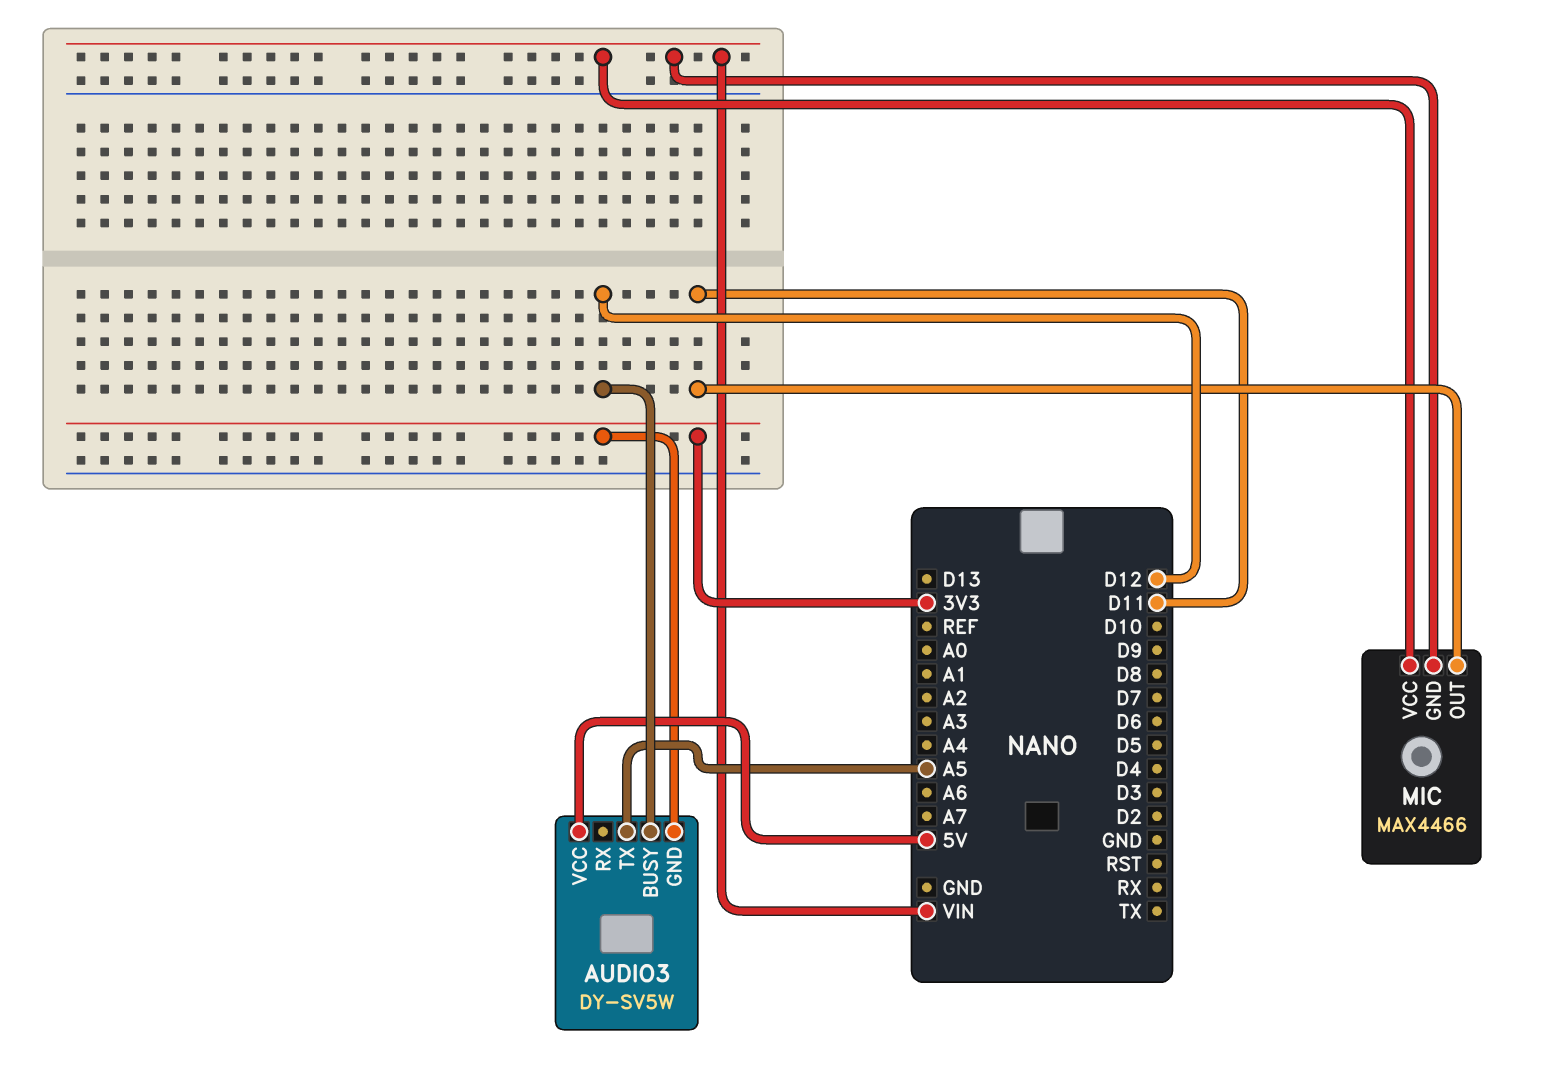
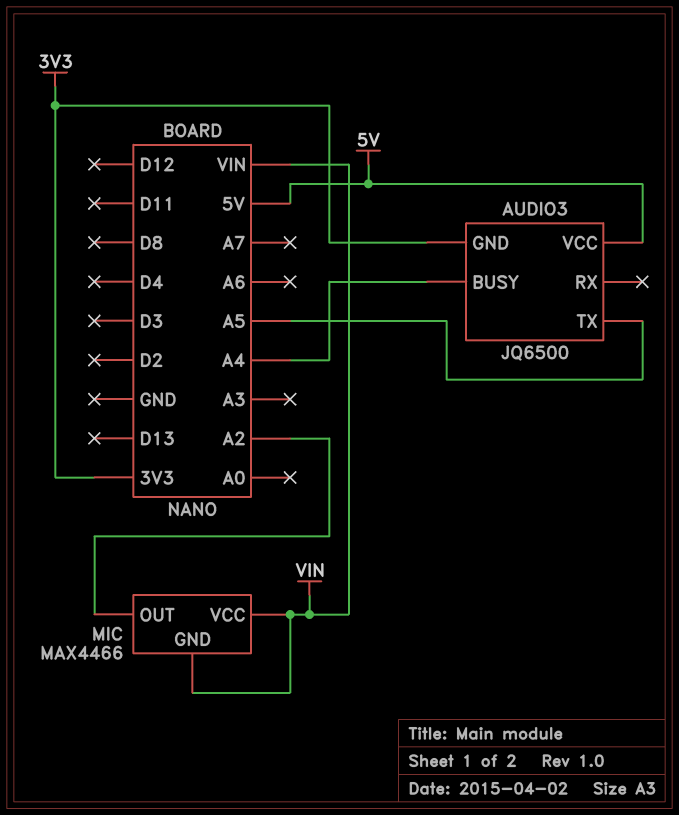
AUDIO3: DY-SV5W -> JQ6500
AUDIO3 pin BUSY: D12 -> A4
MIC pin OUT: D11 -> A2

